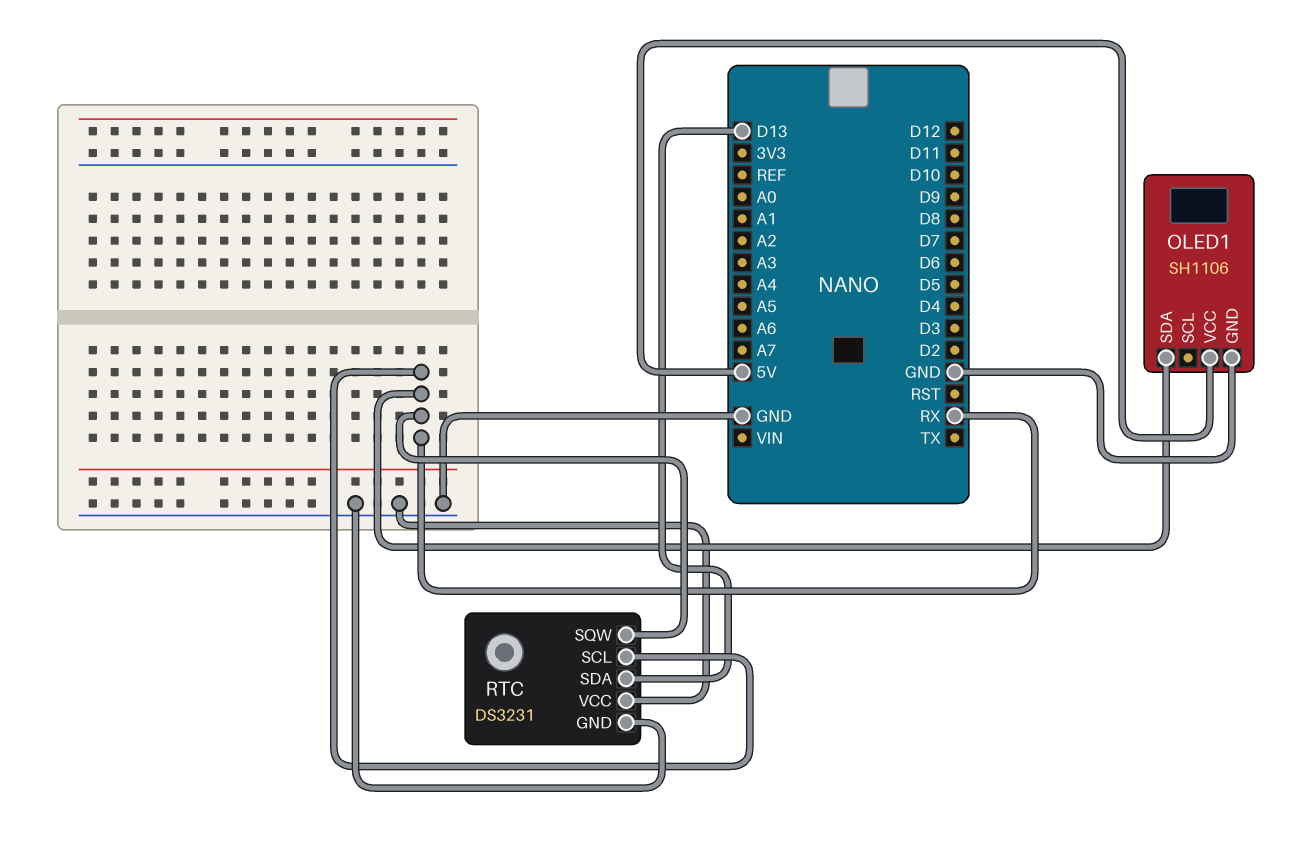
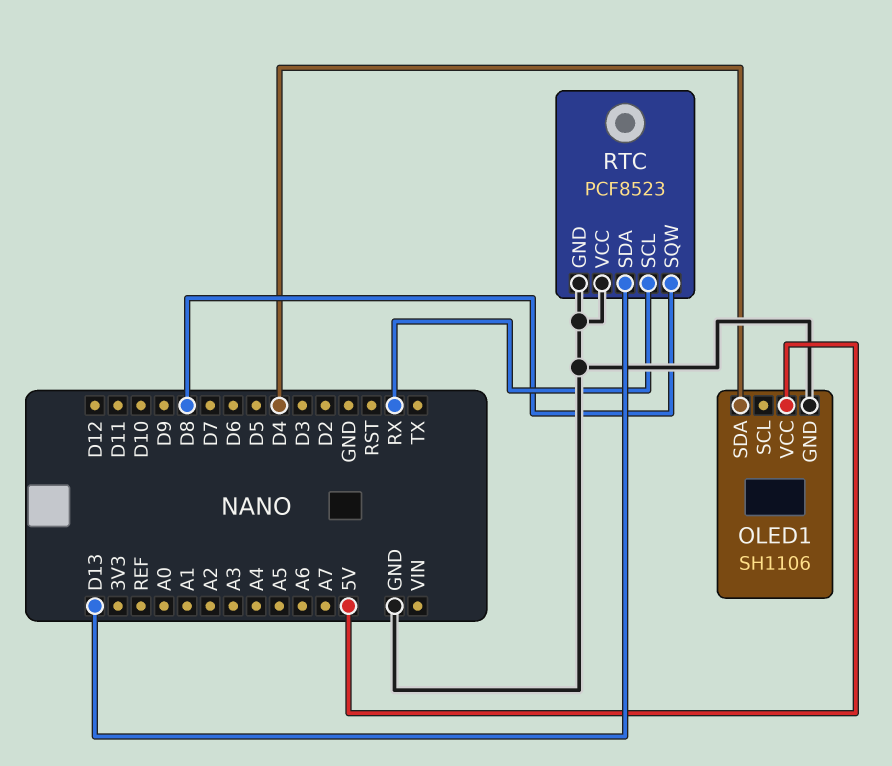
OLED1 pin SDA: RX -> D4
RTC: DS3231 -> PCF8523
RTC pin SQW: RX -> D8

